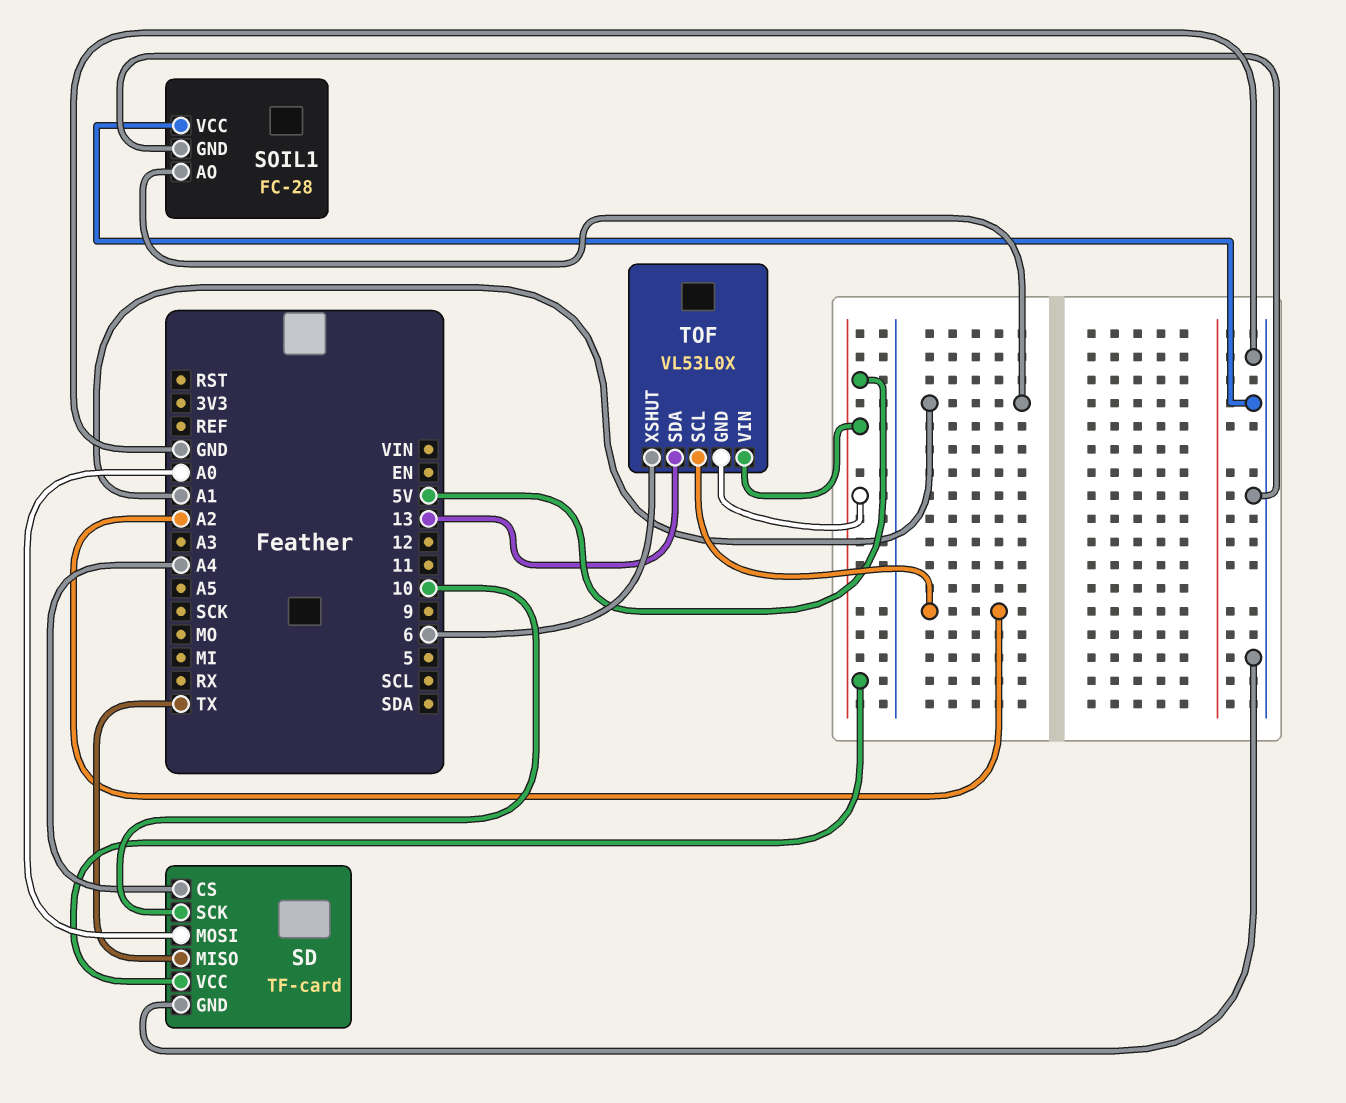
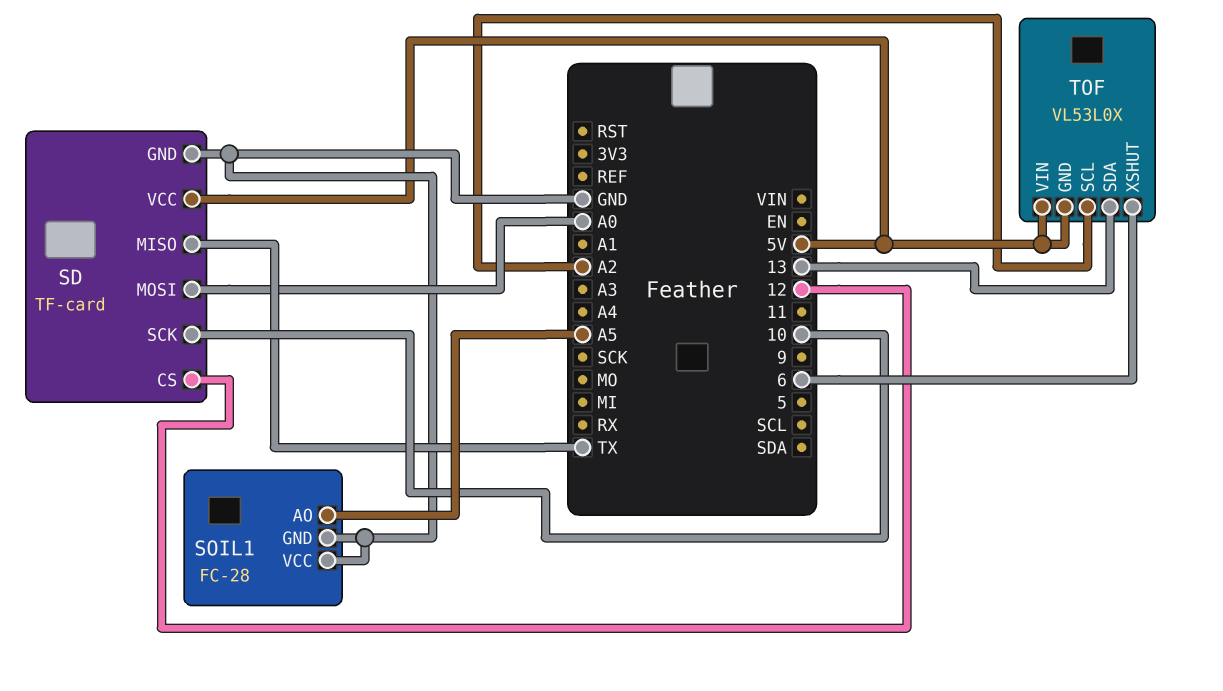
SD pin CS: A4 -> 12
SOIL1 pin AO: A1 -> A5

